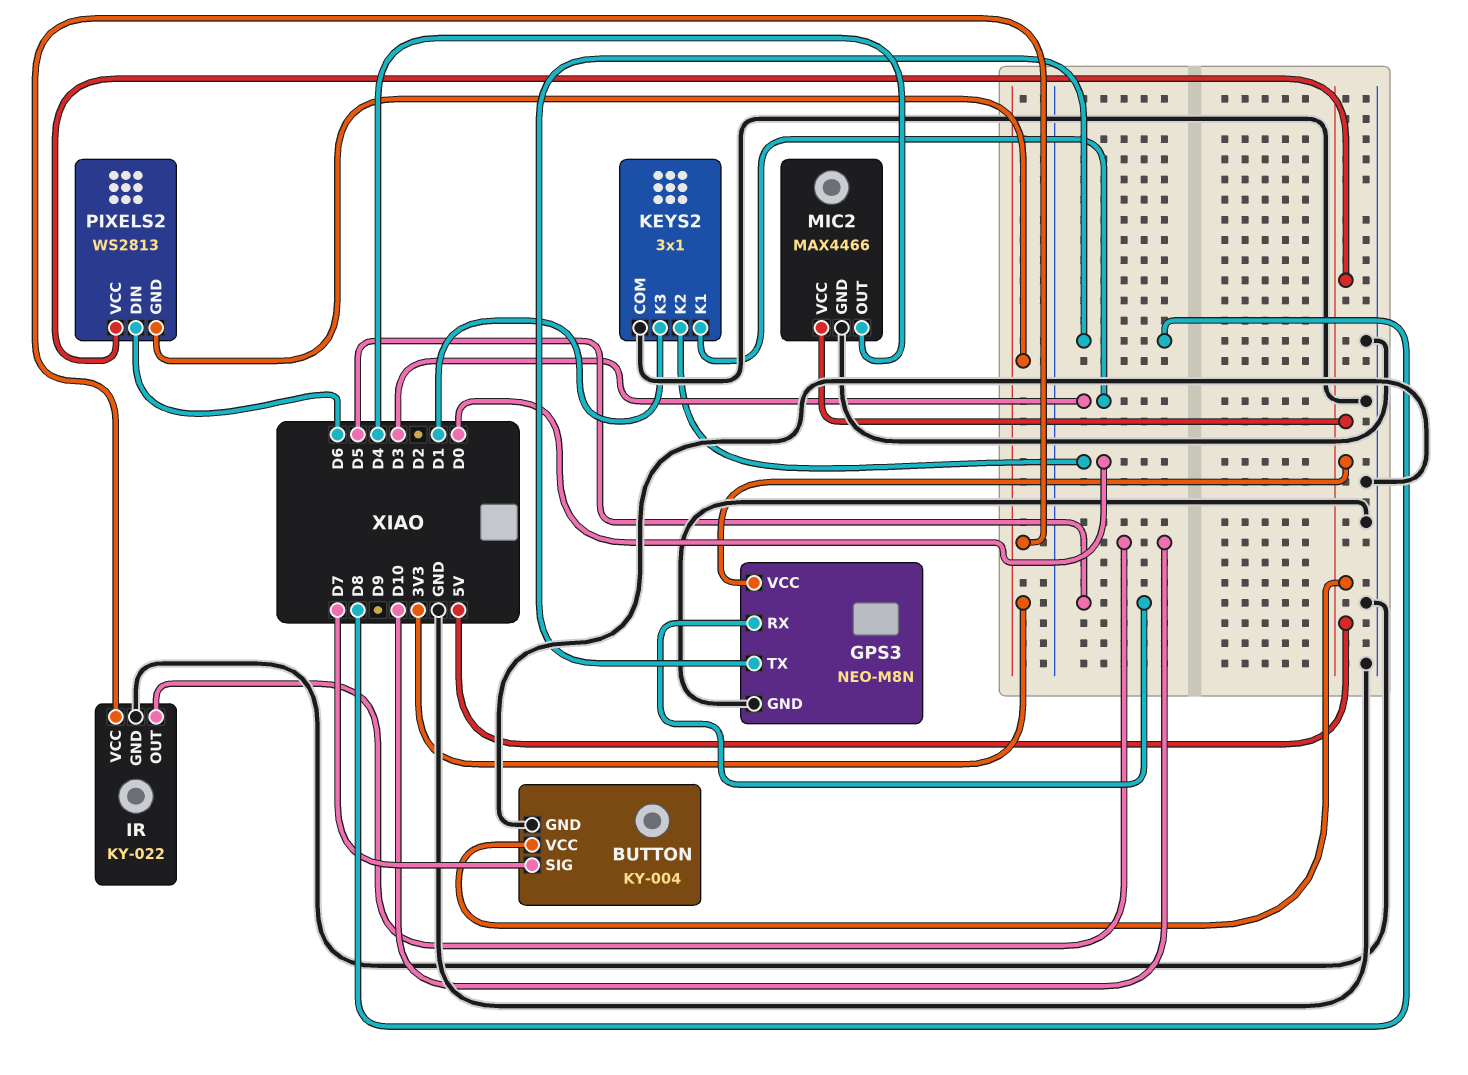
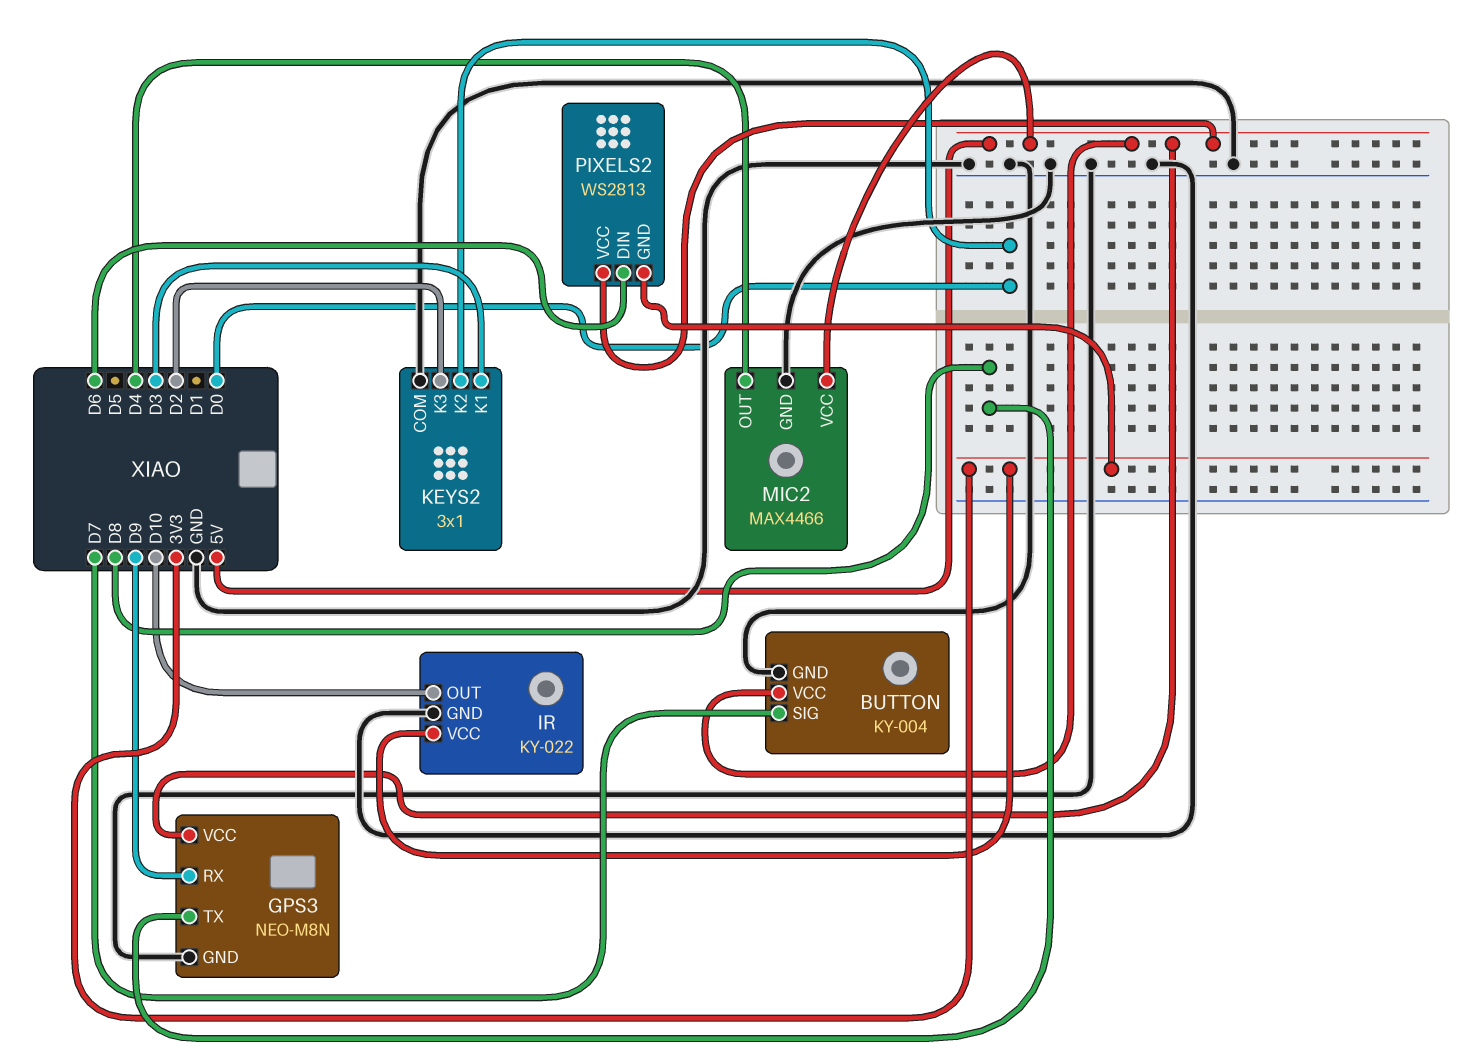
GPS3 pin RX: D5 -> D9
KEYS2 pin K3: D1 -> D2

